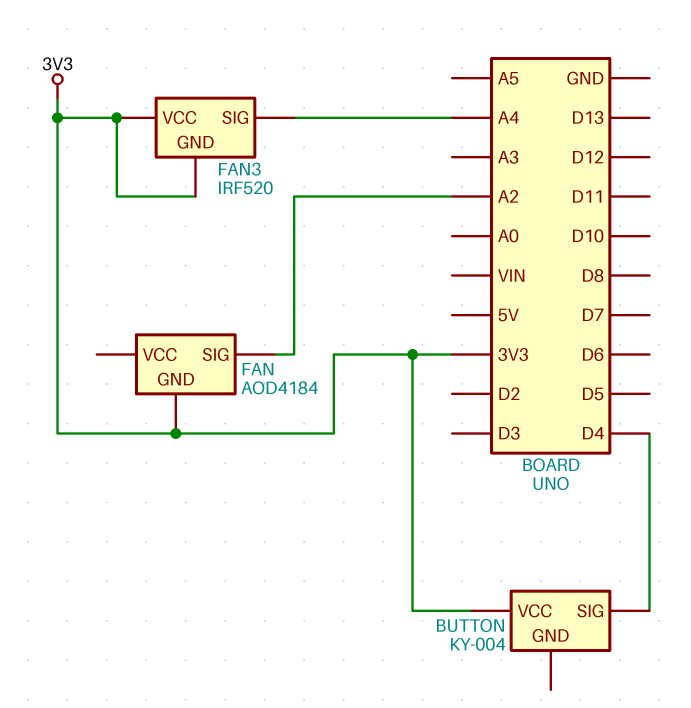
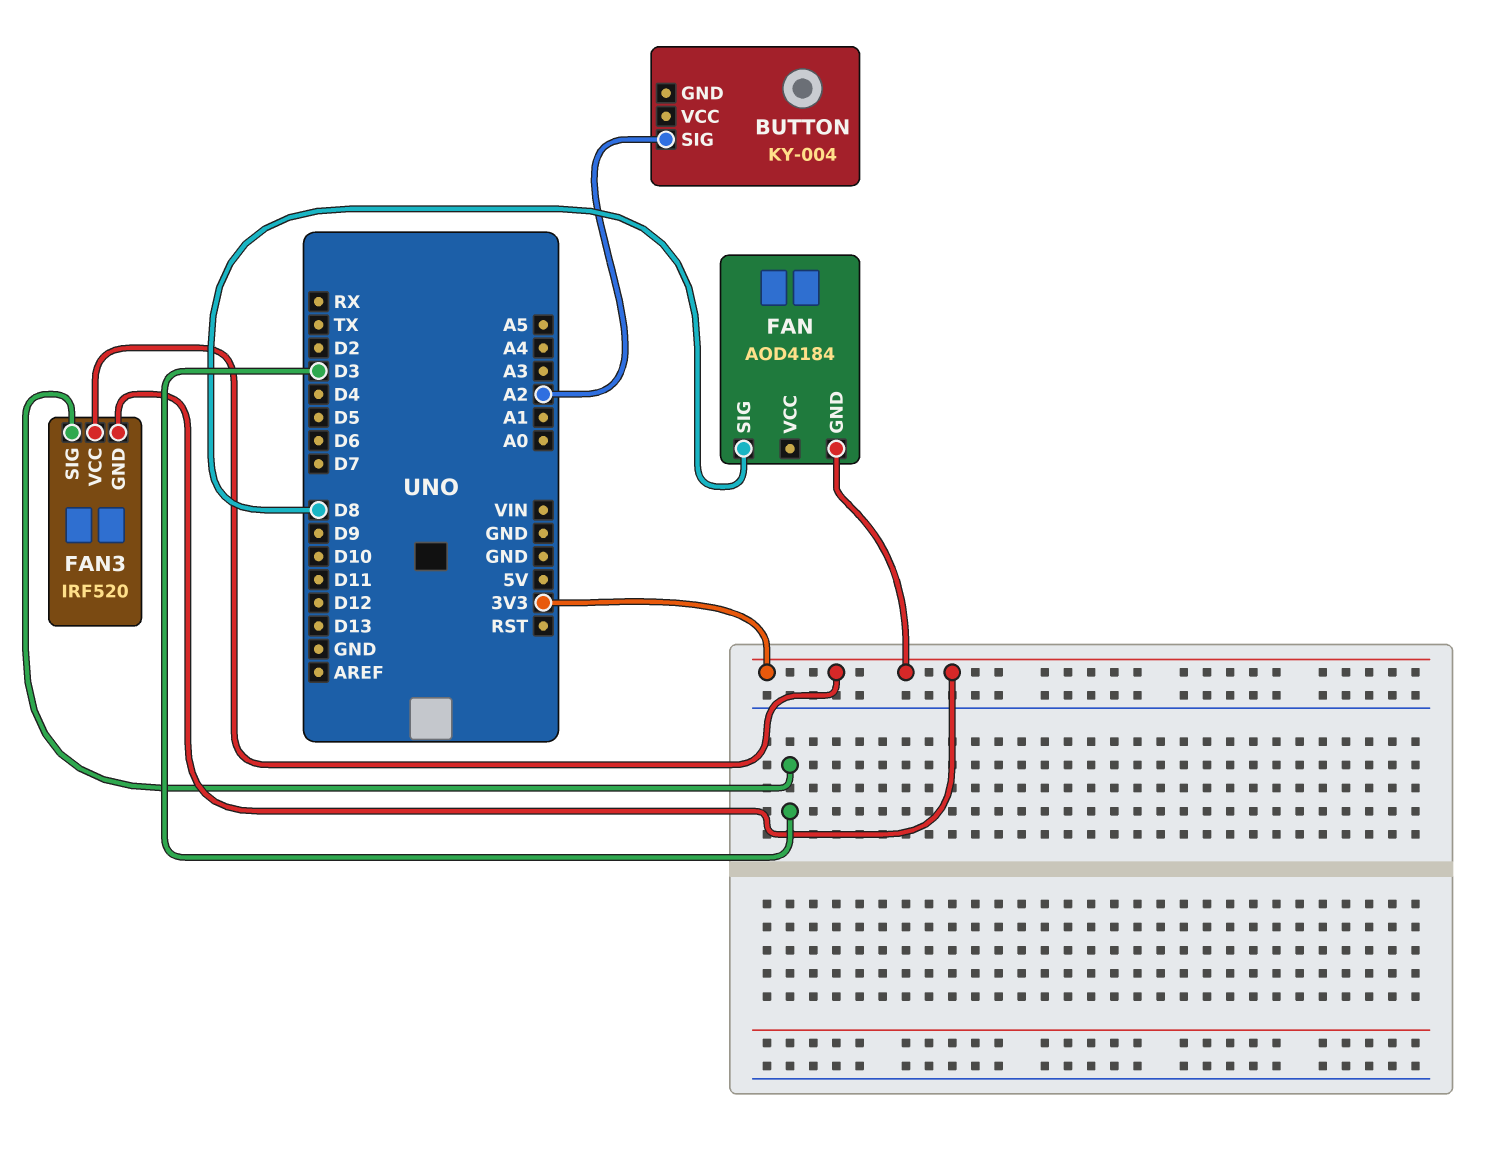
BUTTON pin SIG: D4 -> A2
BUTTON pin VCC: 3V3 -> none
FAN pin SIG: A2 -> D8
FAN3 pin SIG: A4 -> D3

